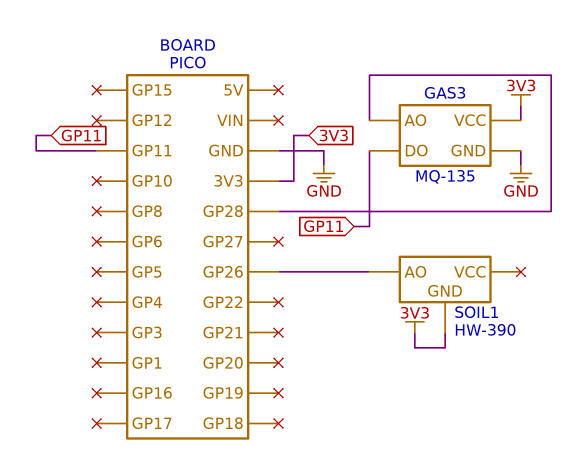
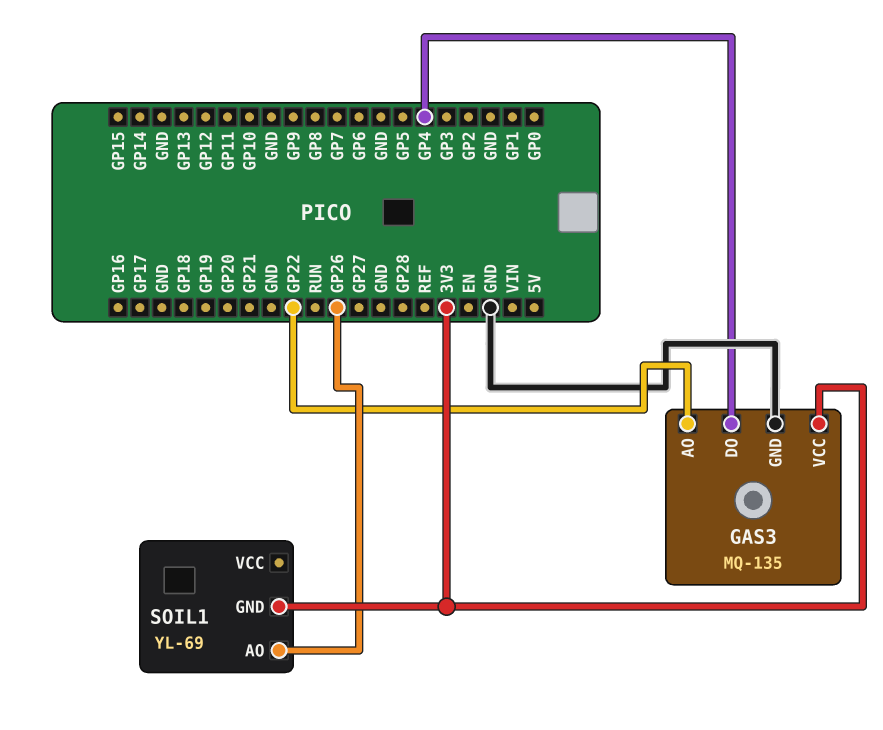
GAS3 pin AO: GP28 -> GP22
GAS3 pin DO: GP11 -> GP4
SOIL1: HW-390 -> YL-69

